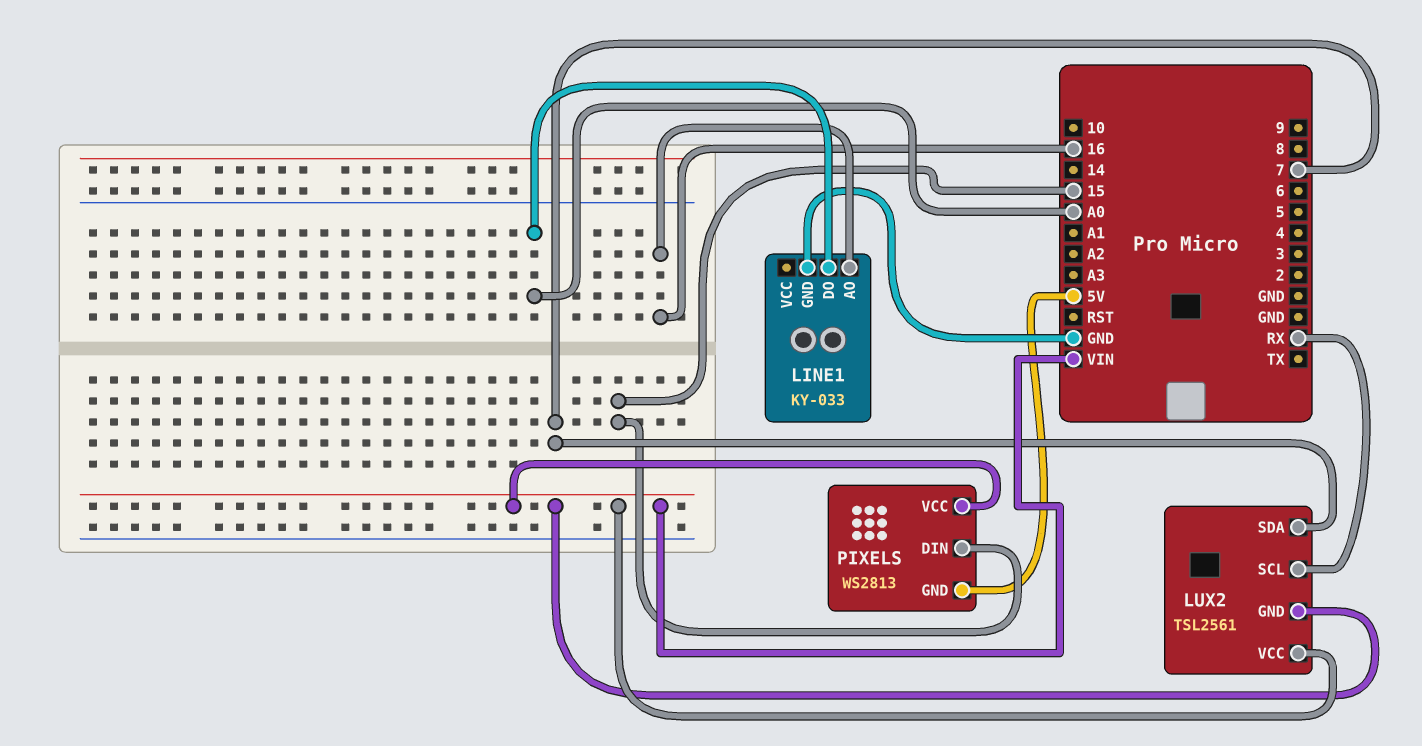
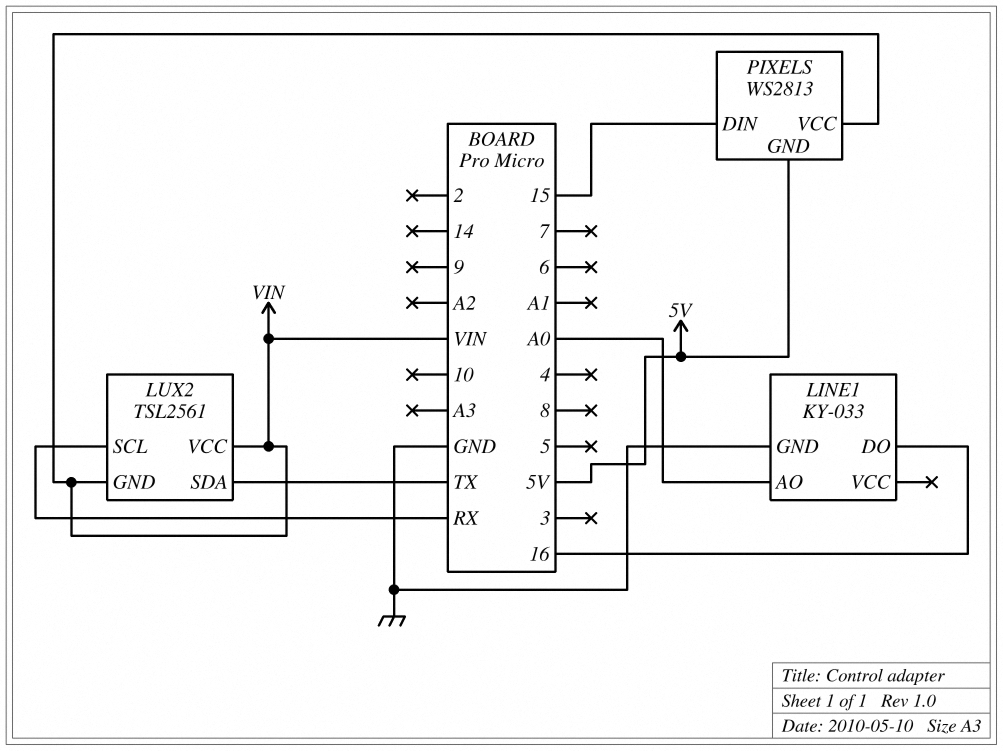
LINE1 pin AO: 16 -> A0
LINE1 pin DO: A0 -> 16
LUX2 pin SDA: 7 -> TX

